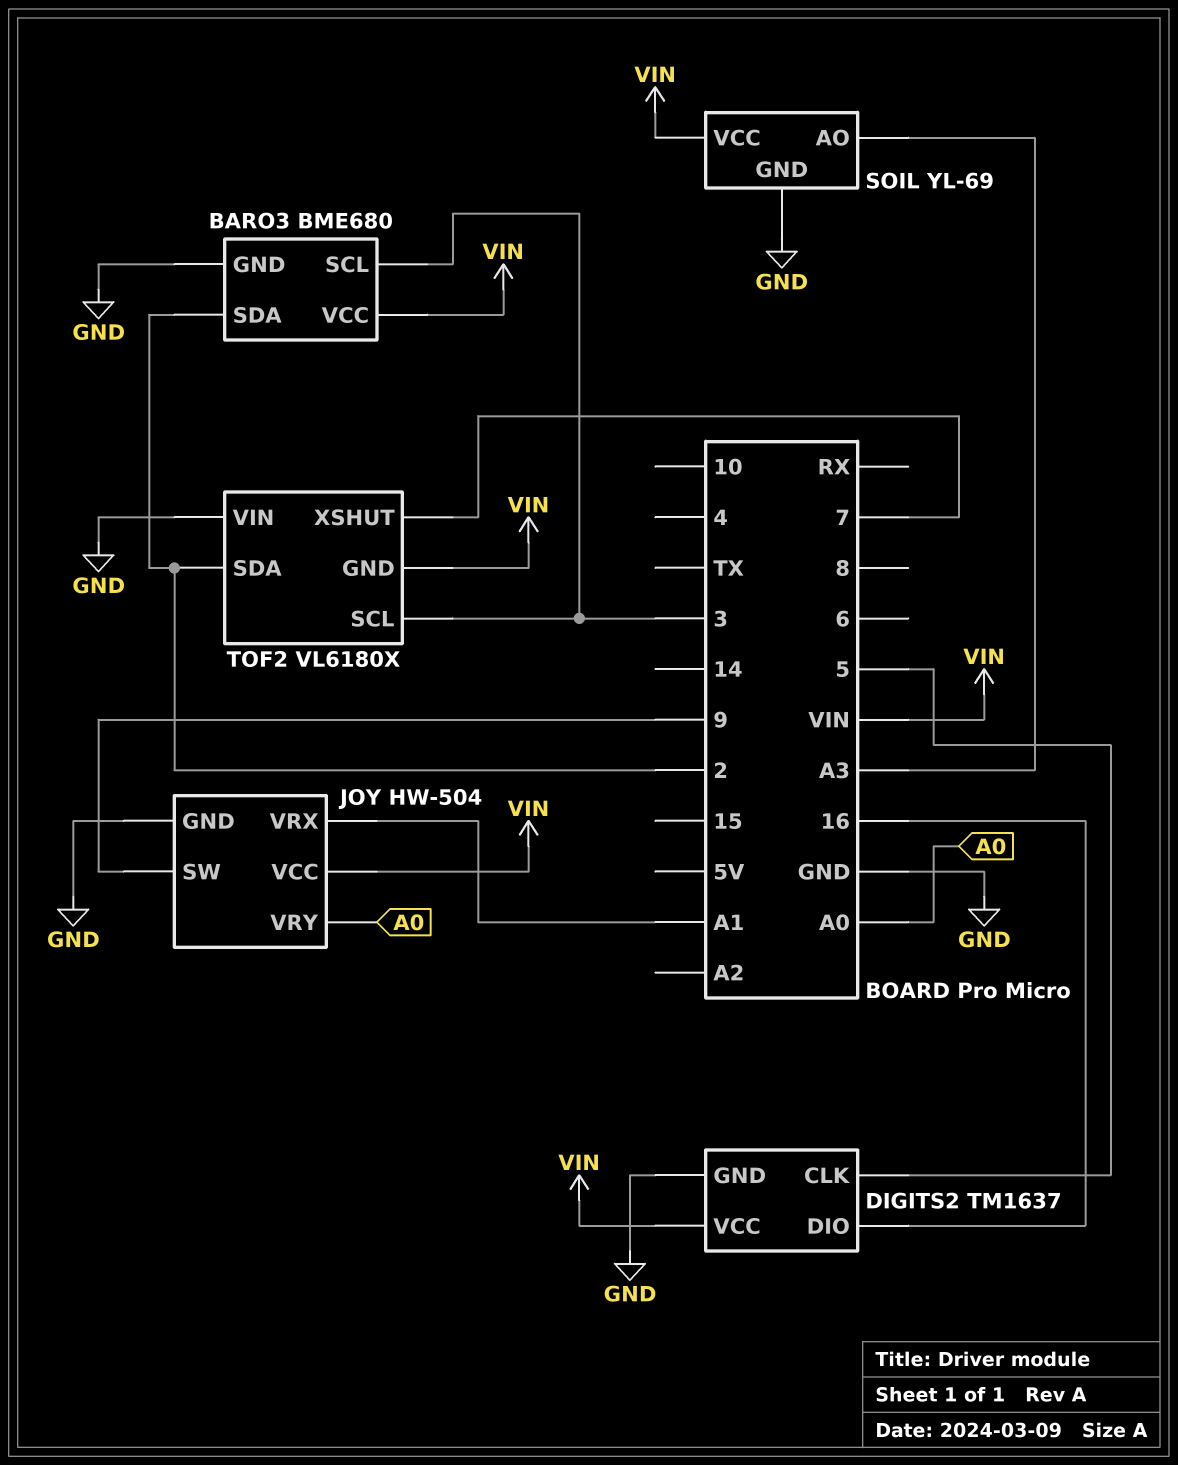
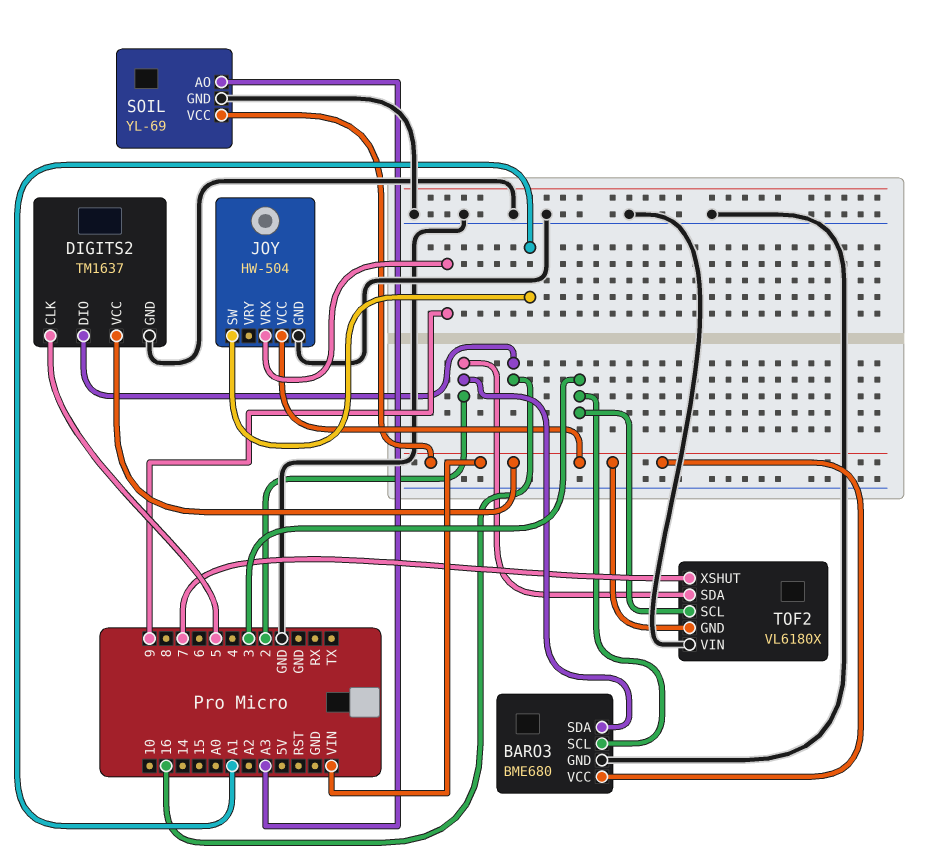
JOY pin SW: 9 -> A1
JOY pin VRX: A1 -> 9
JOY pin VRY: A0 -> none

